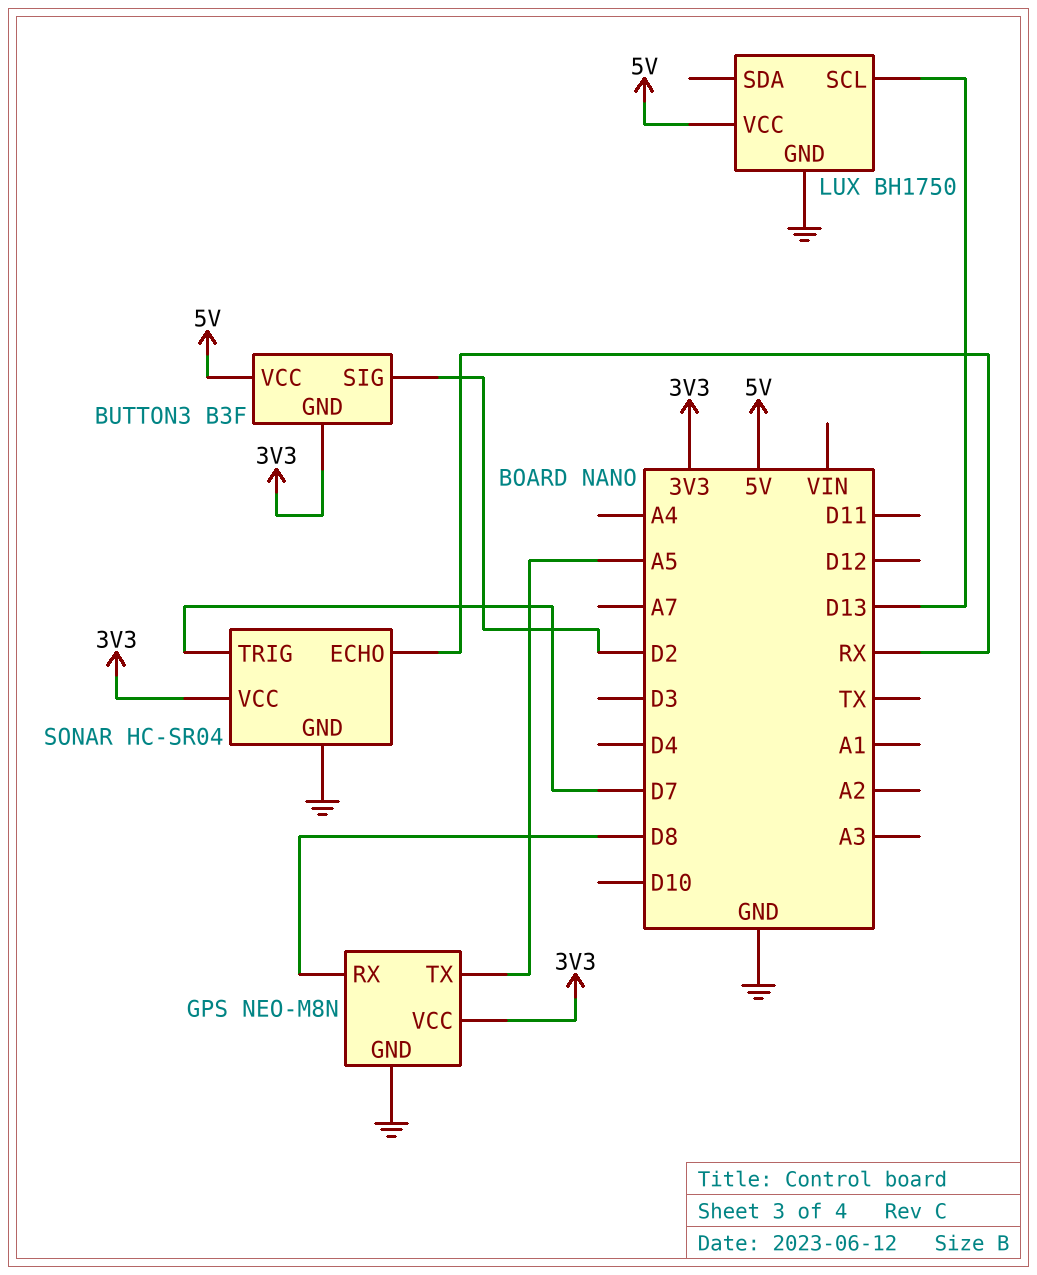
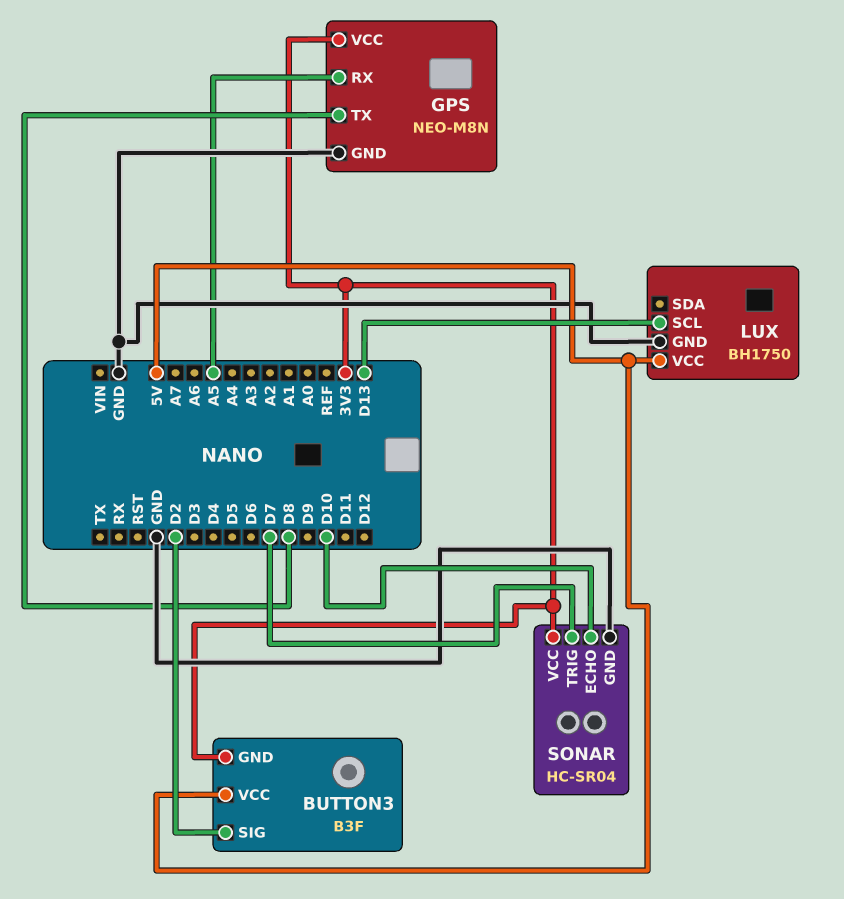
GPS pin RX: D8 -> A5
GPS pin TX: A5 -> D8
SONAR pin ECHO: RX -> D10

